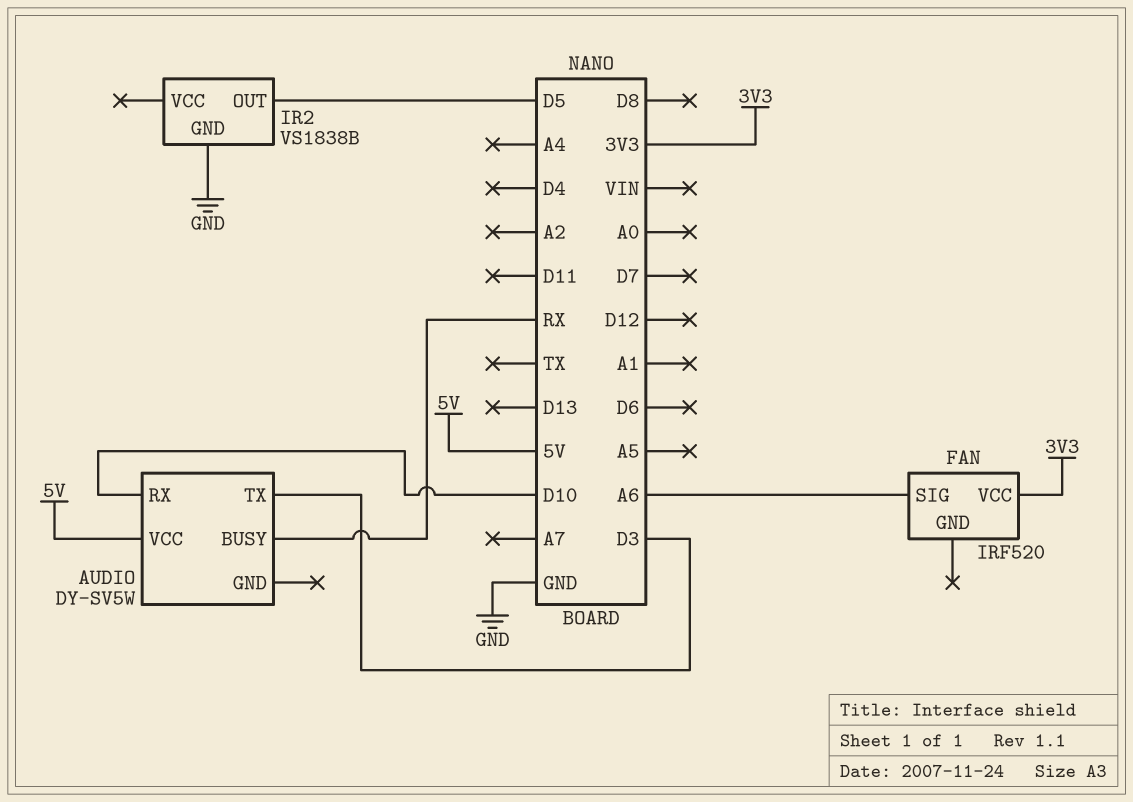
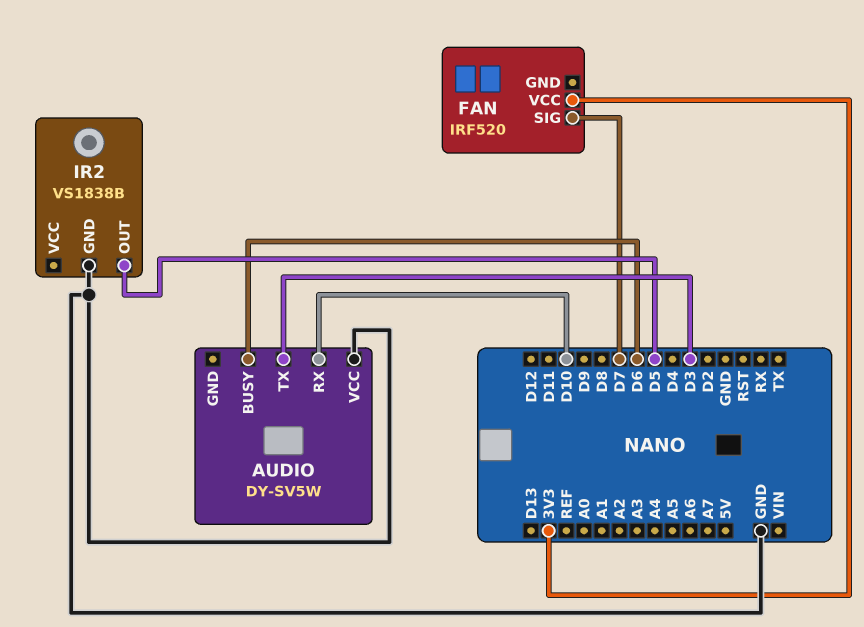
AUDIO pin BUSY: RX -> D6
AUDIO pin VCC: 5V -> GND
FAN pin SIG: A6 -> D7

